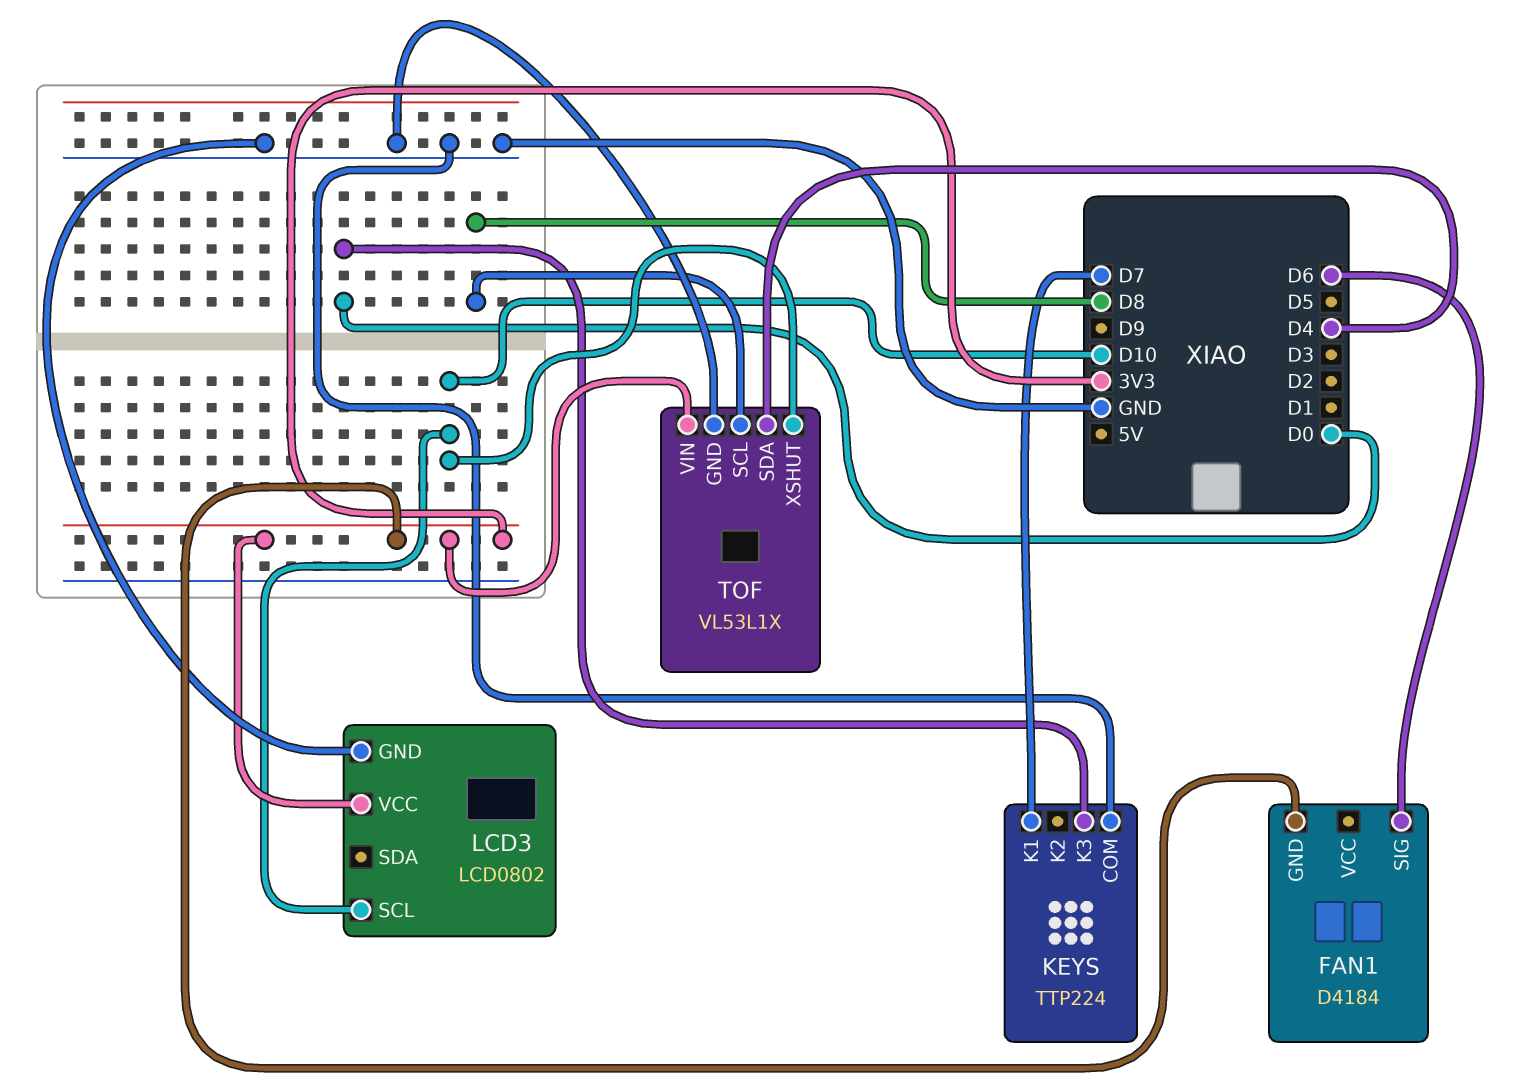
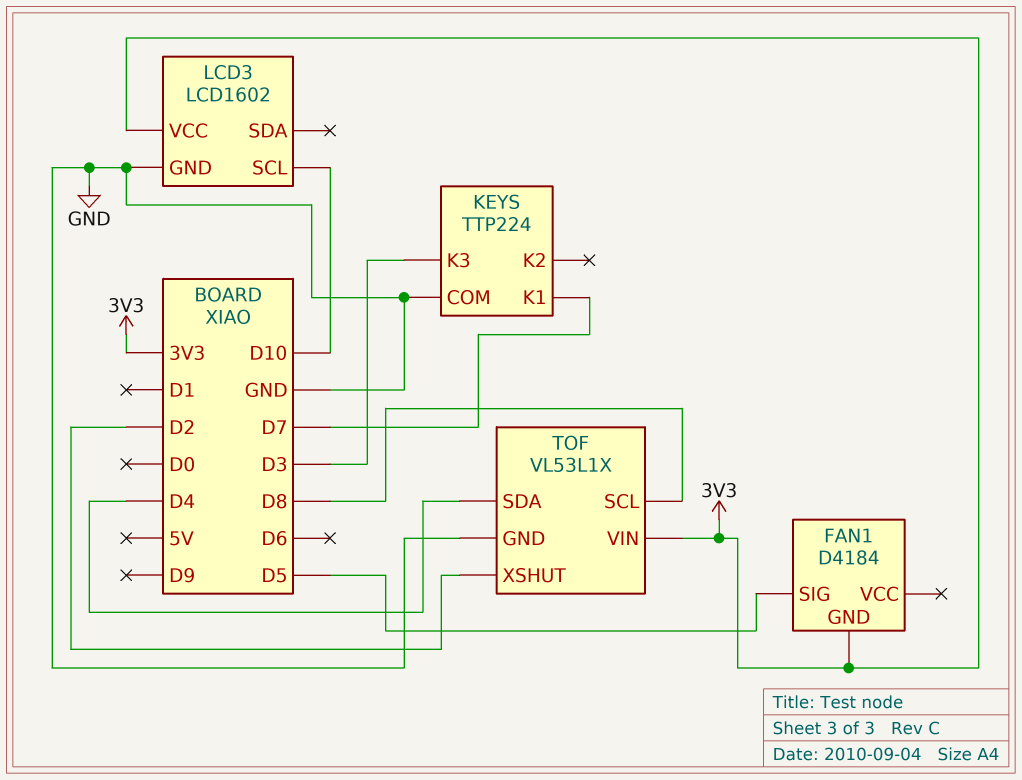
FAN1 pin SIG: D6 -> D5
KEYS pin K3: D0 -> D3
LCD3: LCD0802 -> LCD1602
TOF pin XSHUT: D10 -> D2

